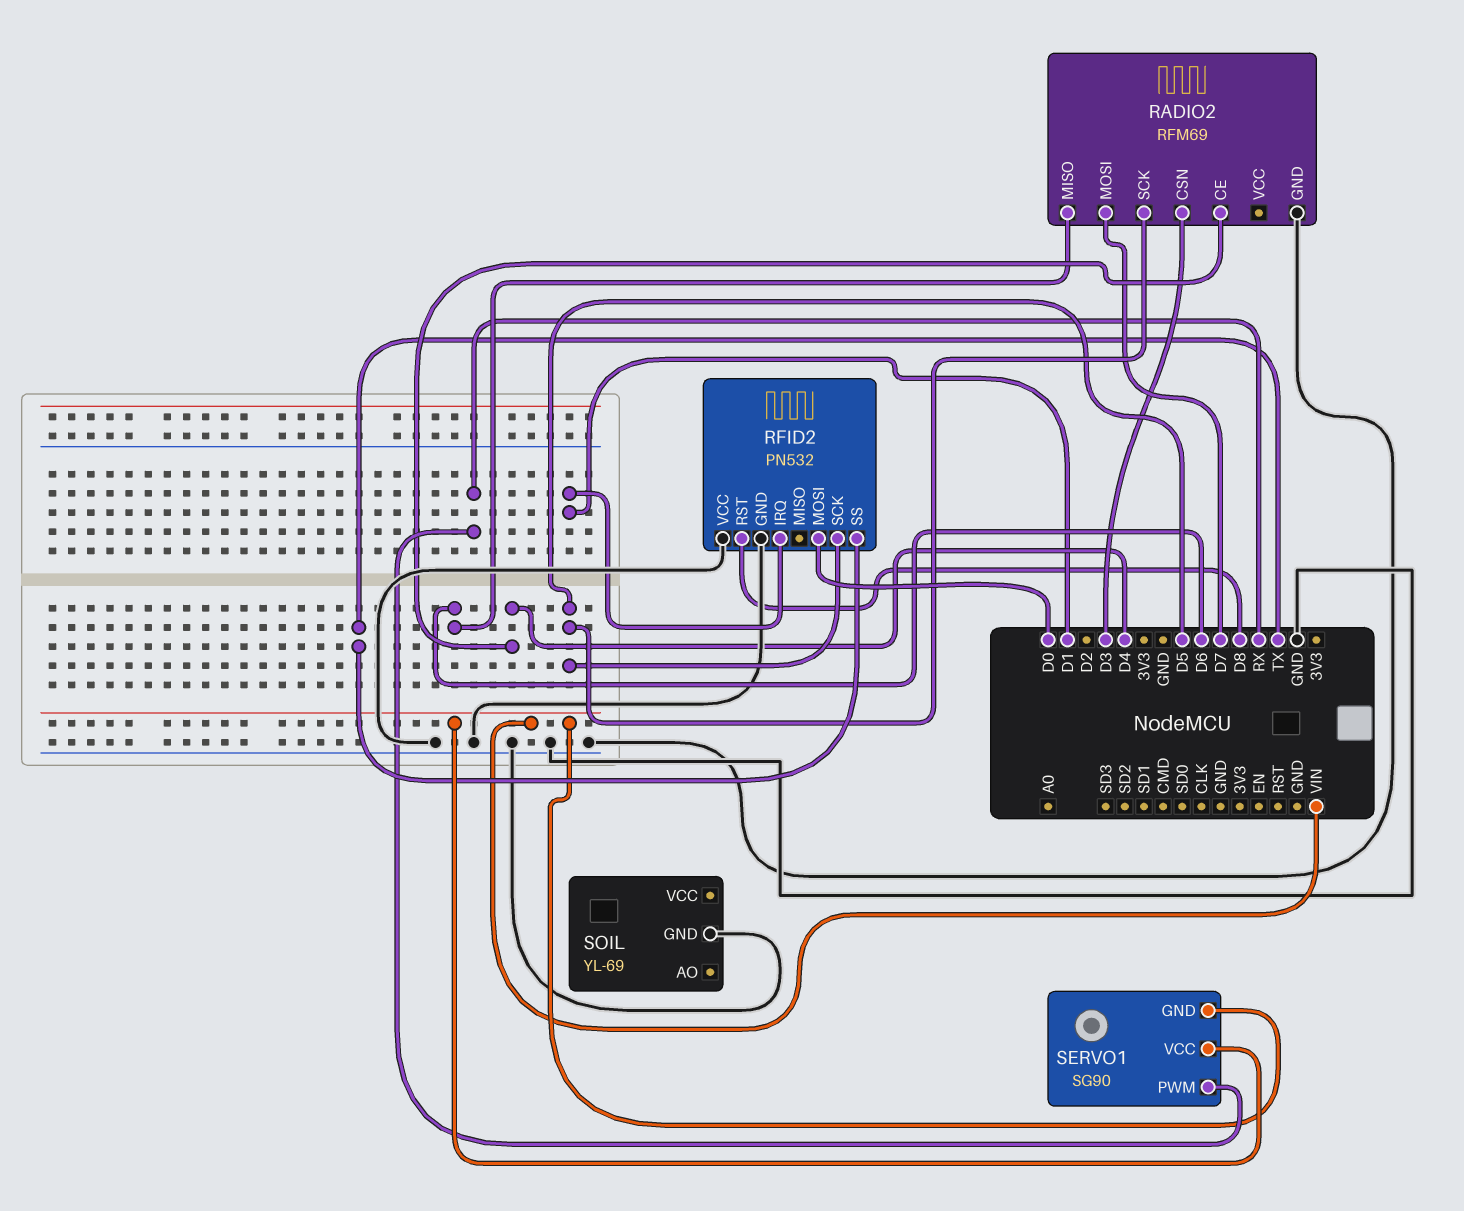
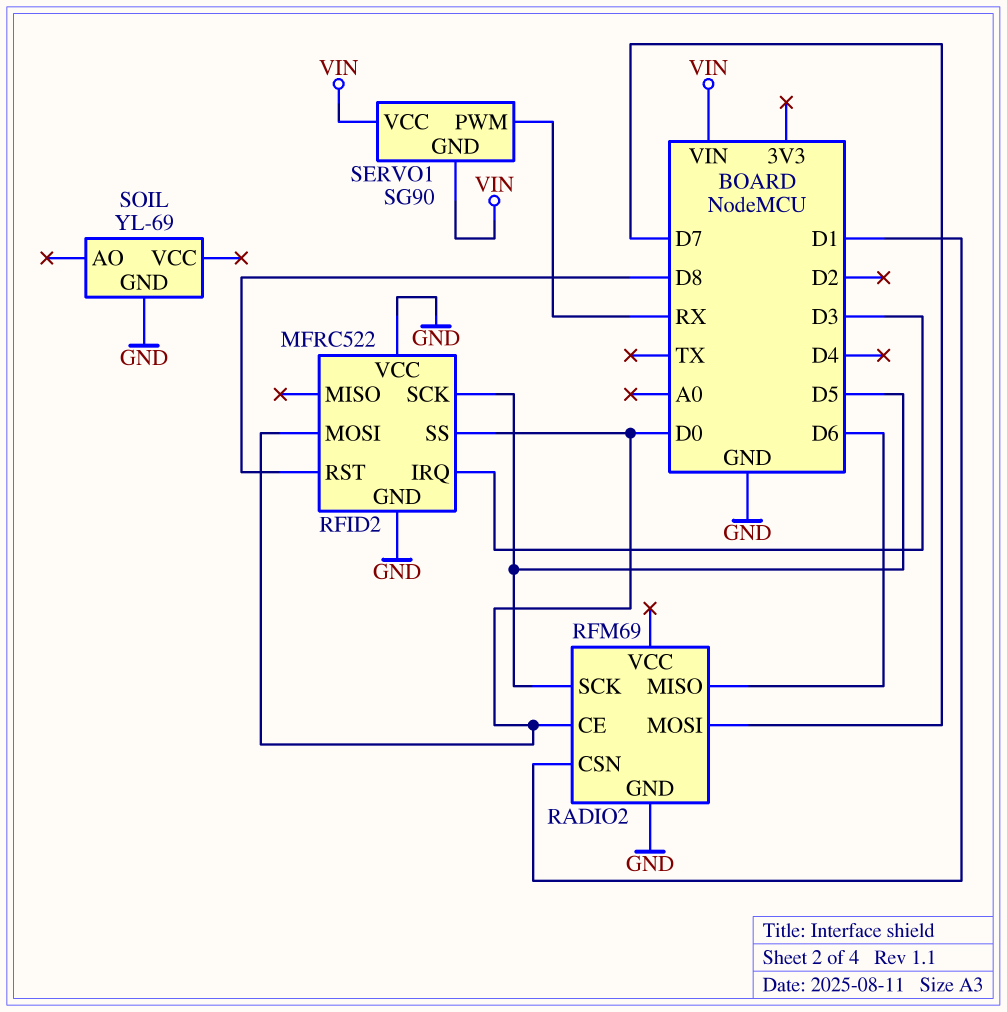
RADIO2 pin CE: D4 -> D0
RADIO2 pin CSN: D3 -> D1
RFID2: PN532 -> MFRC522
RFID2 pin IRQ: D1 -> D3
RFID2 pin SS: TX -> D0

